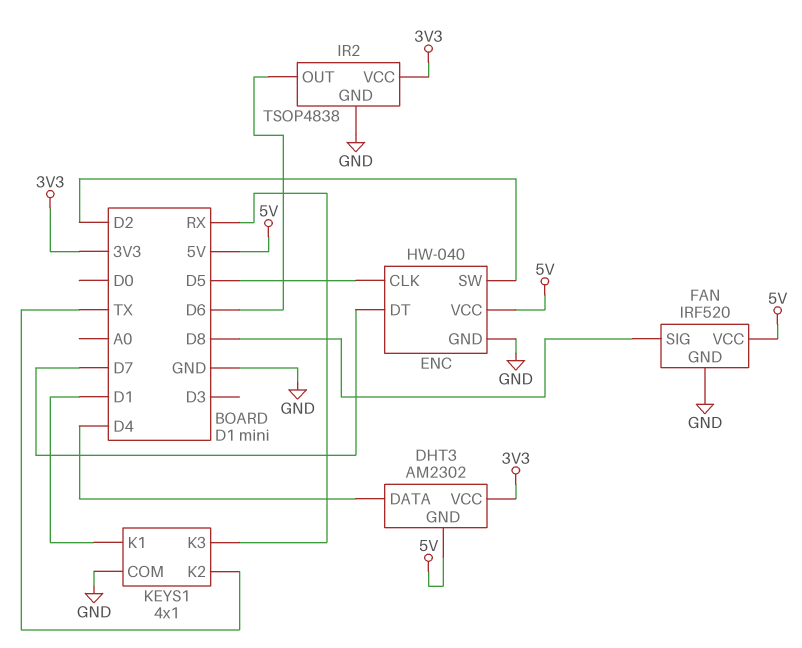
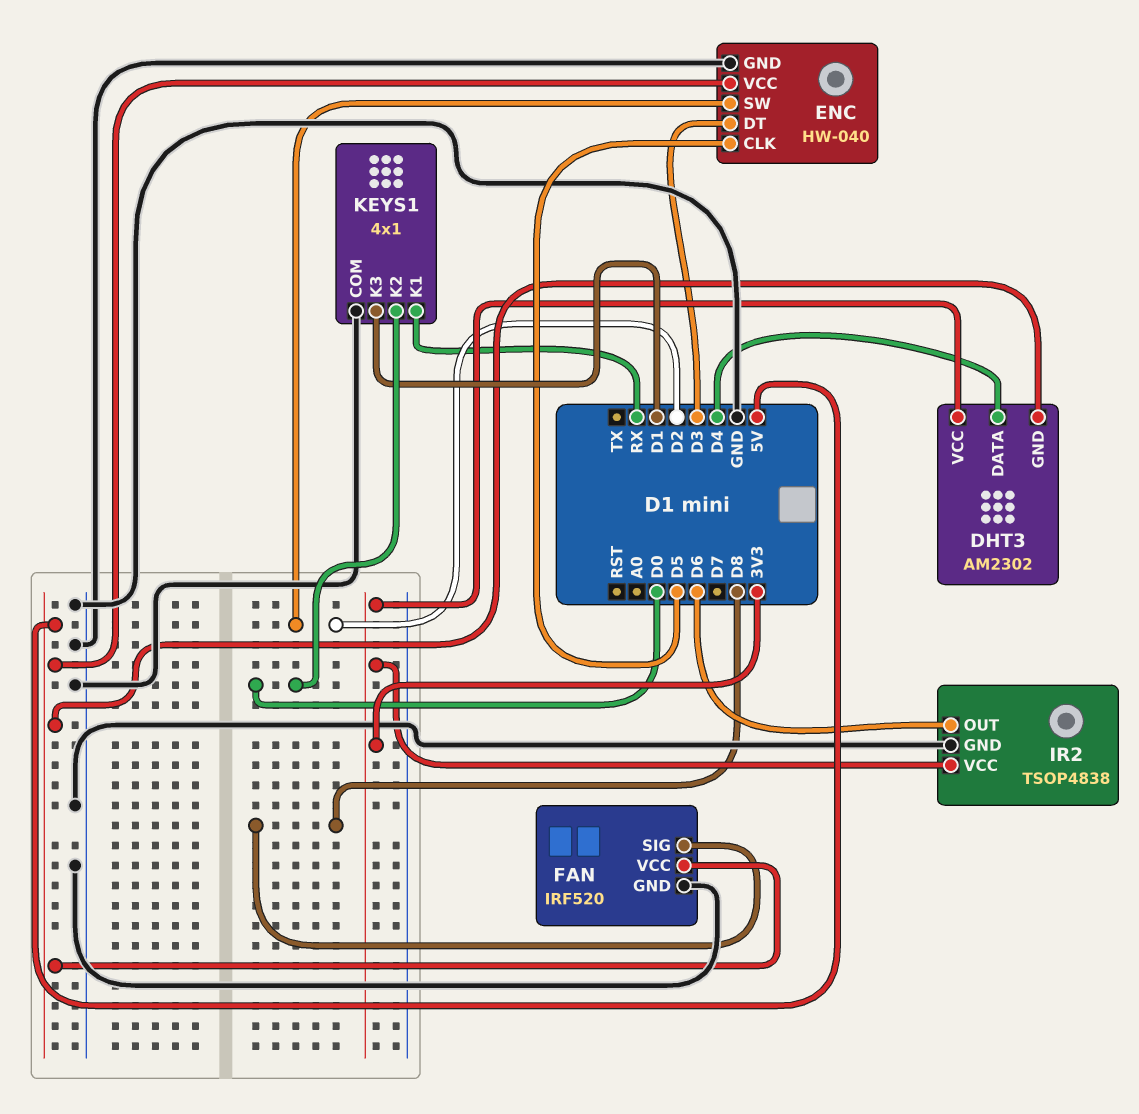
ENC pin DT: D7 -> D3
KEYS1 pin K1: D1 -> RX
KEYS1 pin K2: TX -> D0
KEYS1 pin K3: RX -> D1

